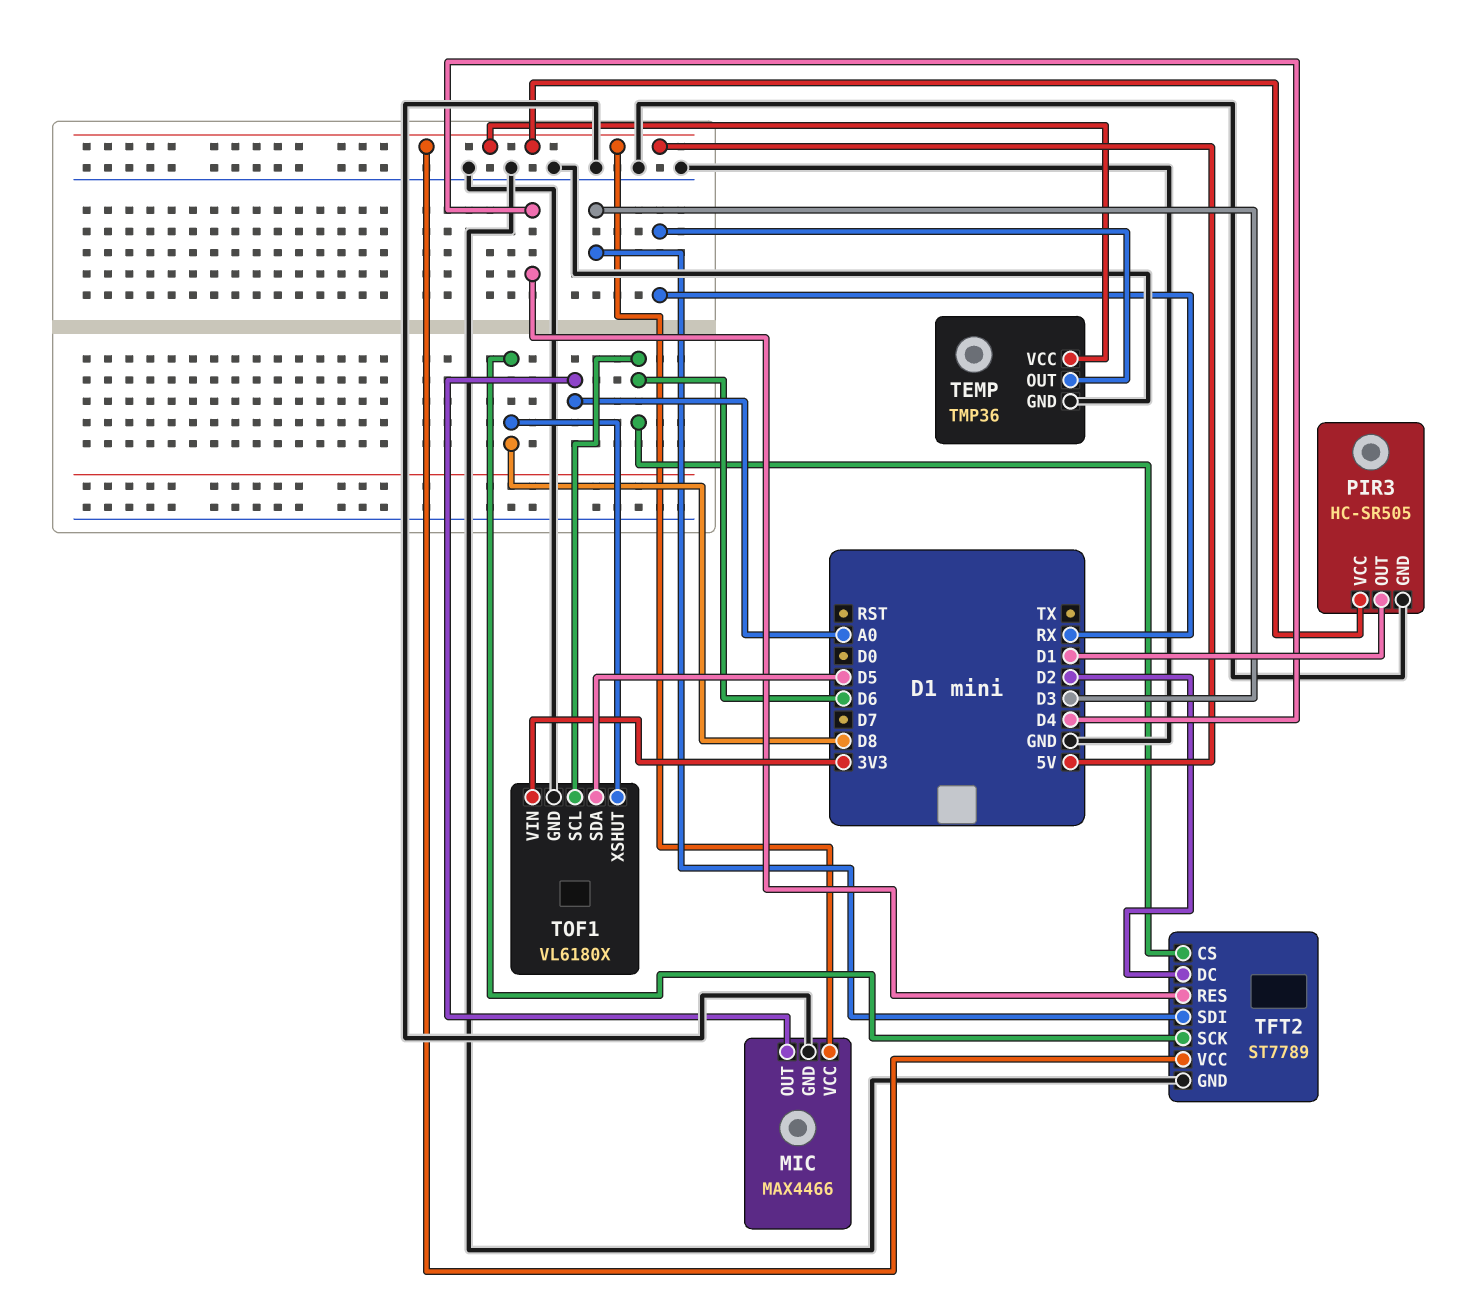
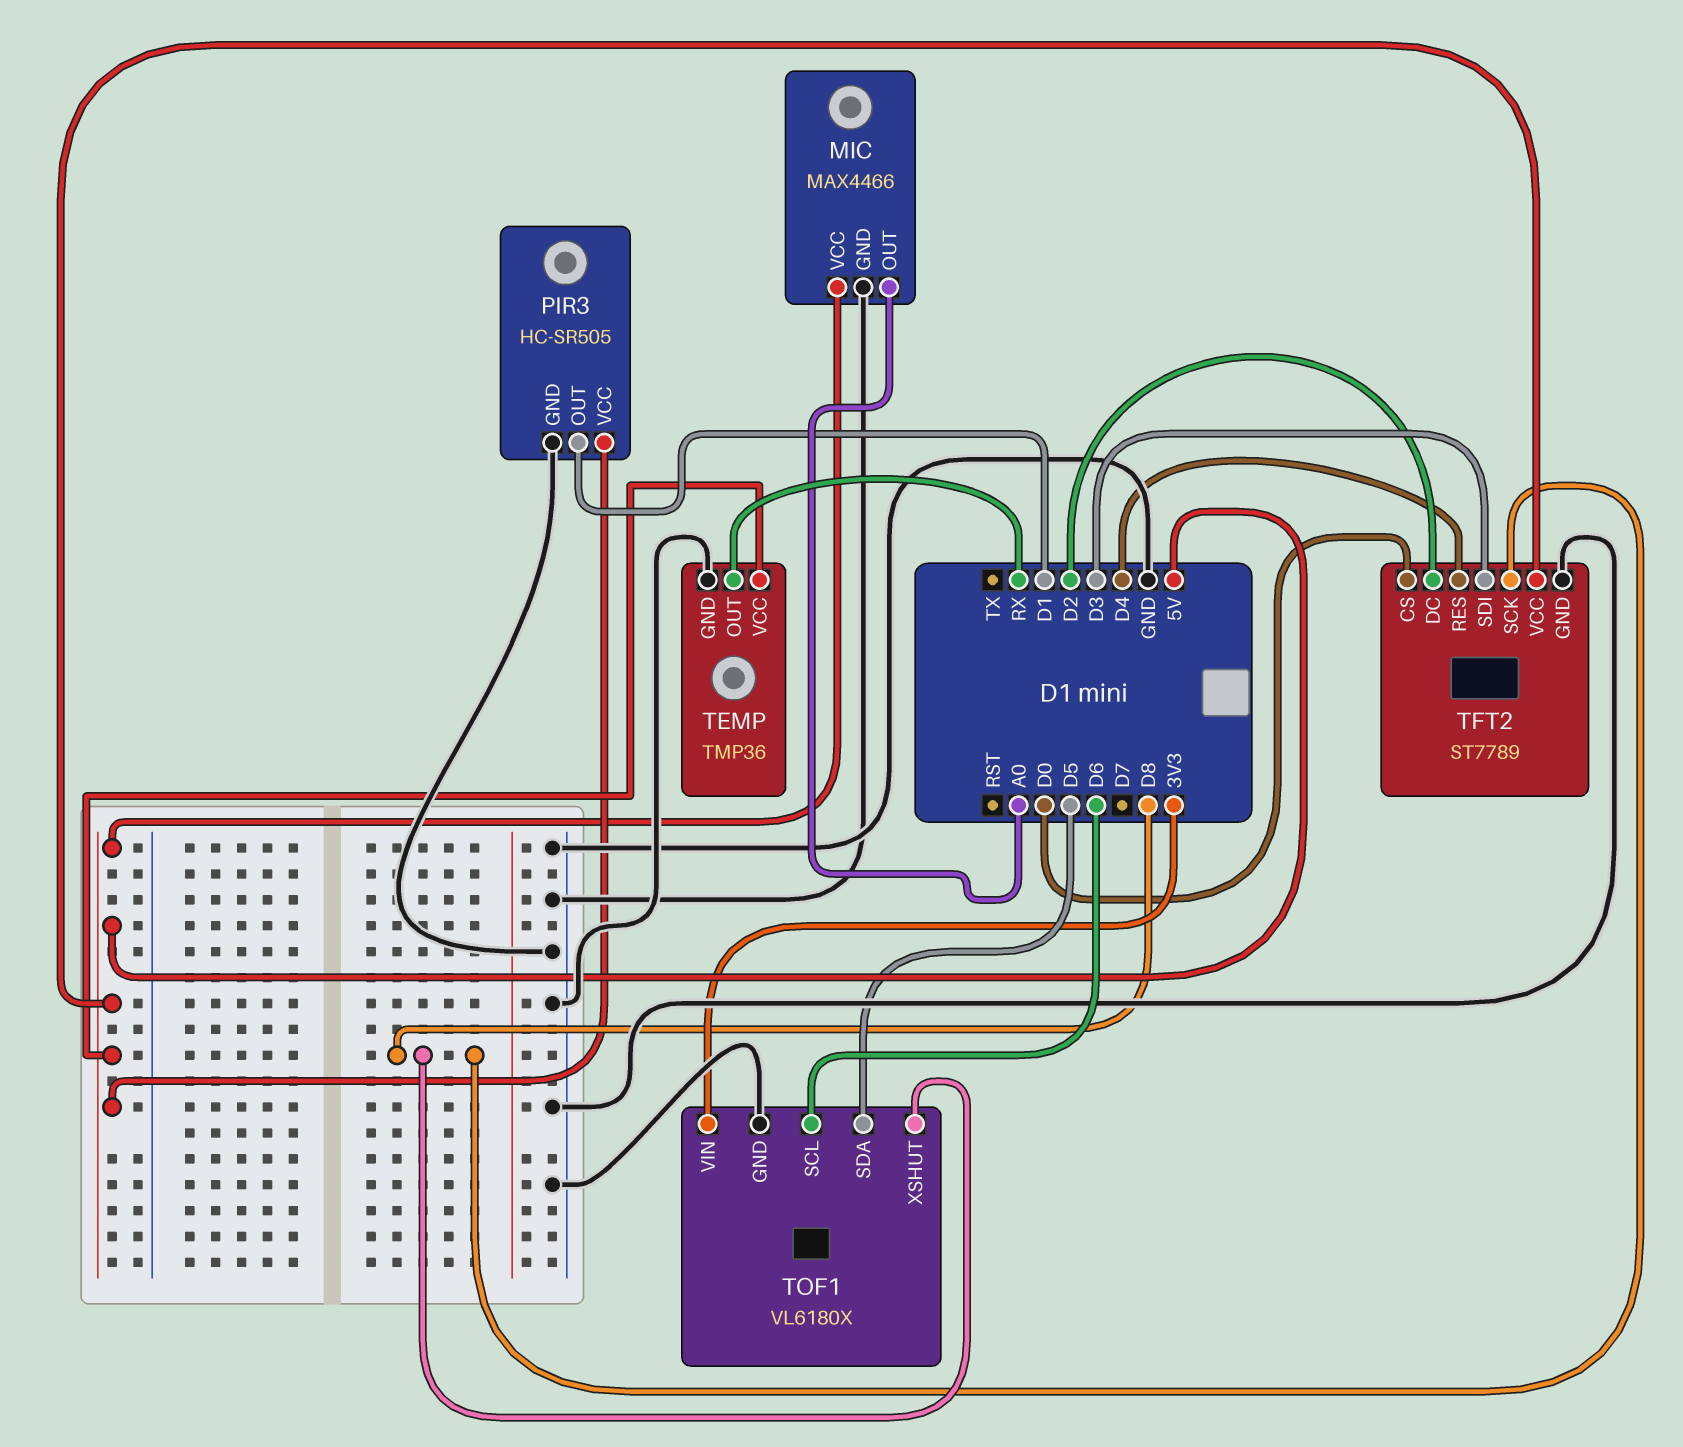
TFT2 pin CS: D6 -> D0

